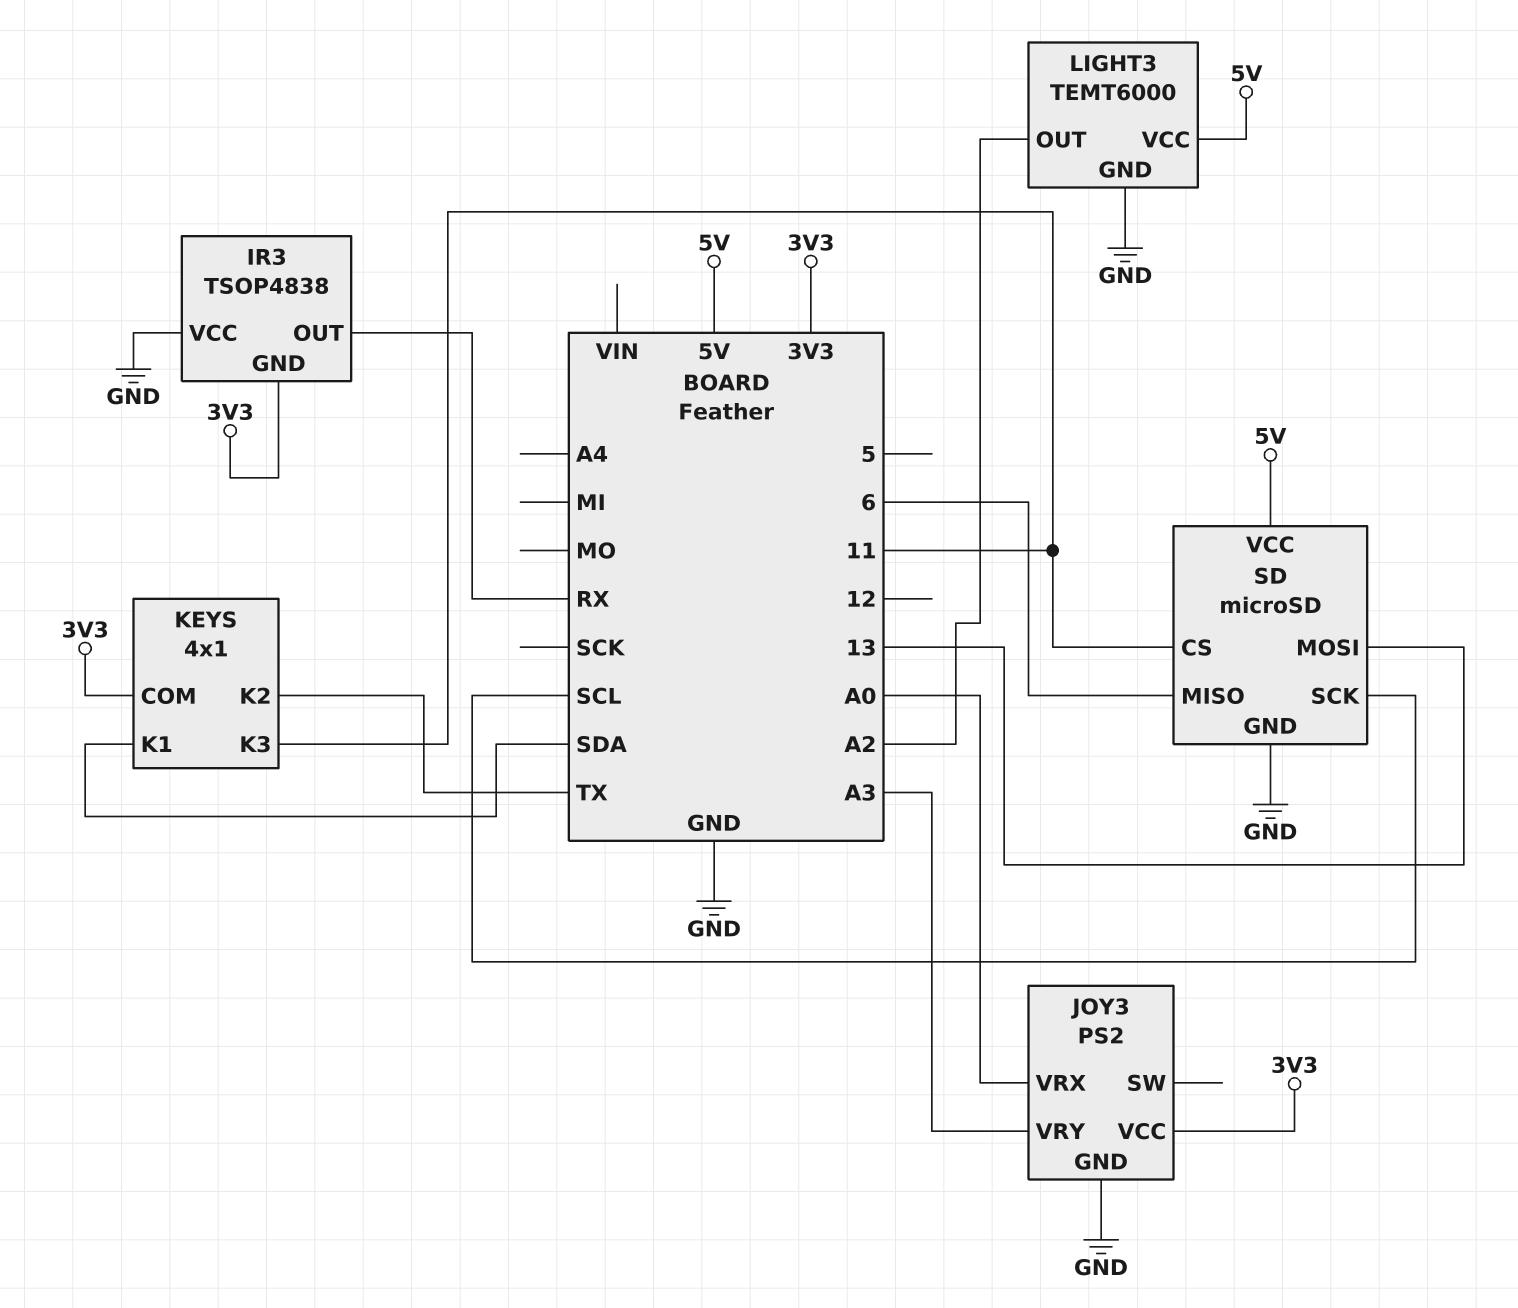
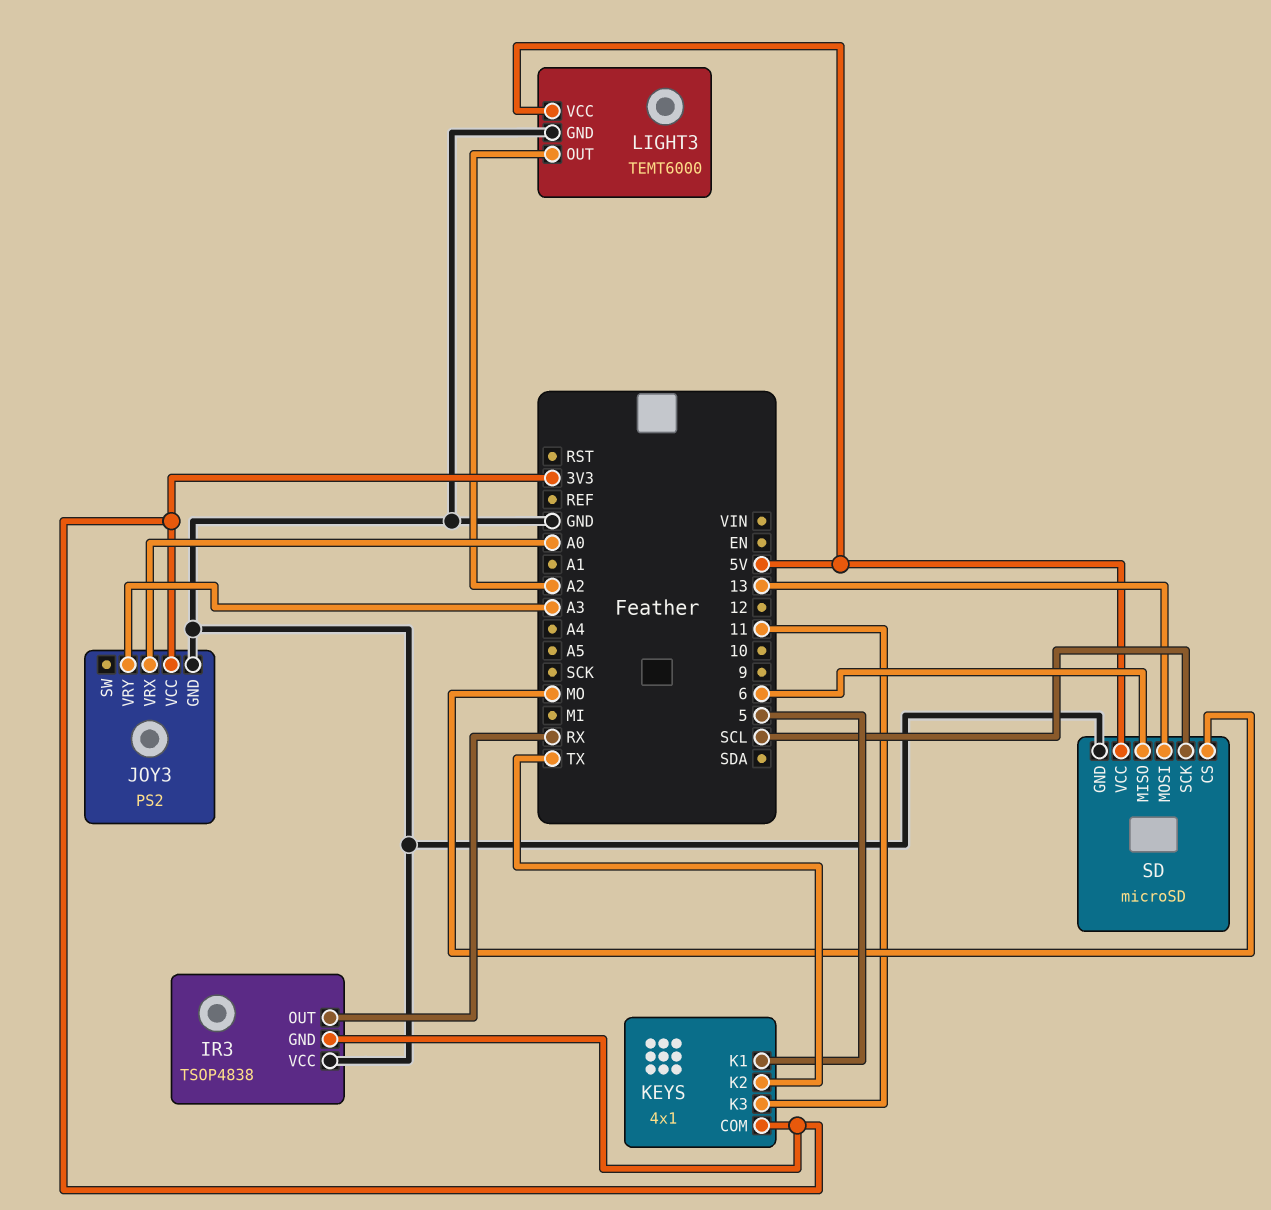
KEYS pin K1: SDA -> 5
SD pin CS: 11 -> MO

